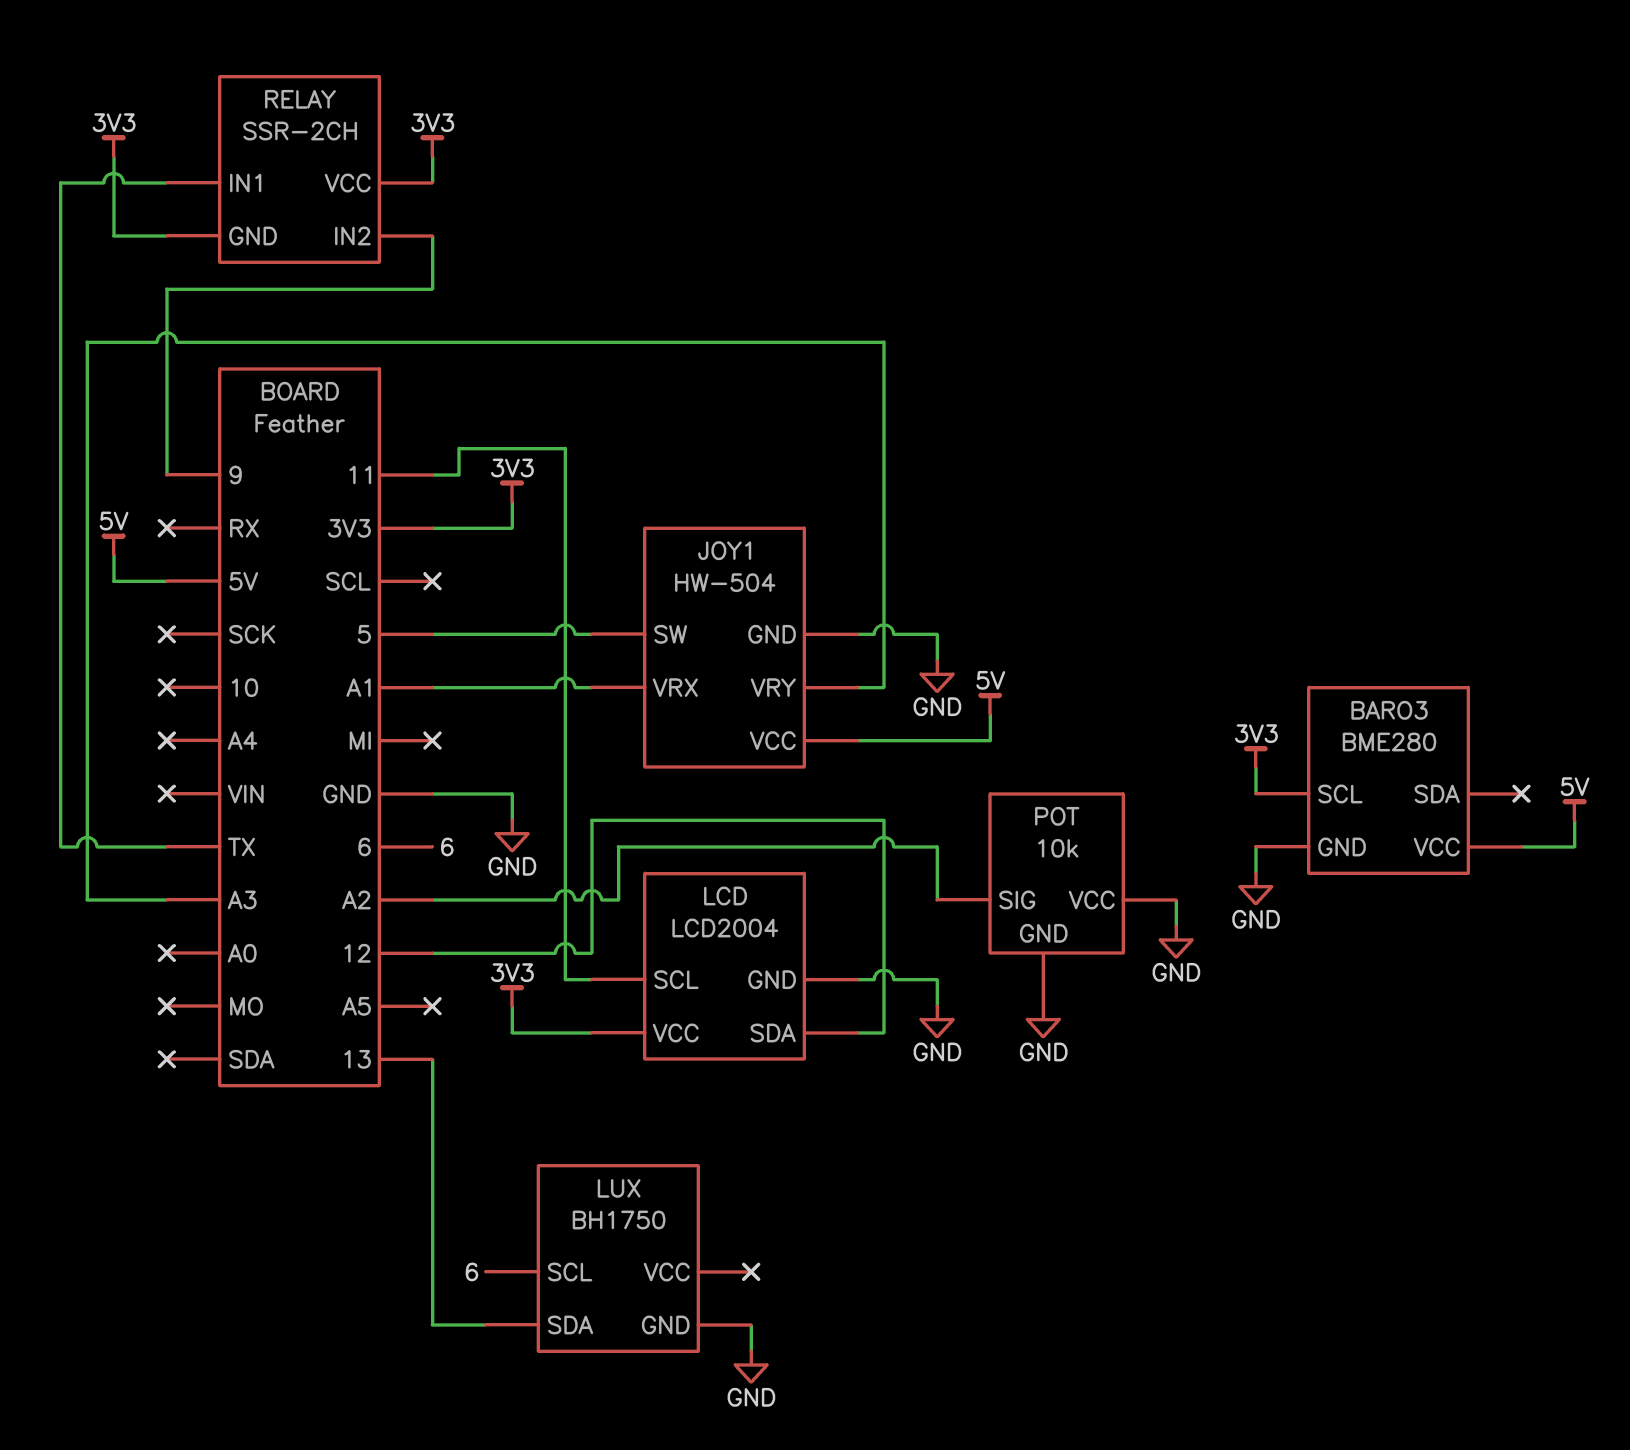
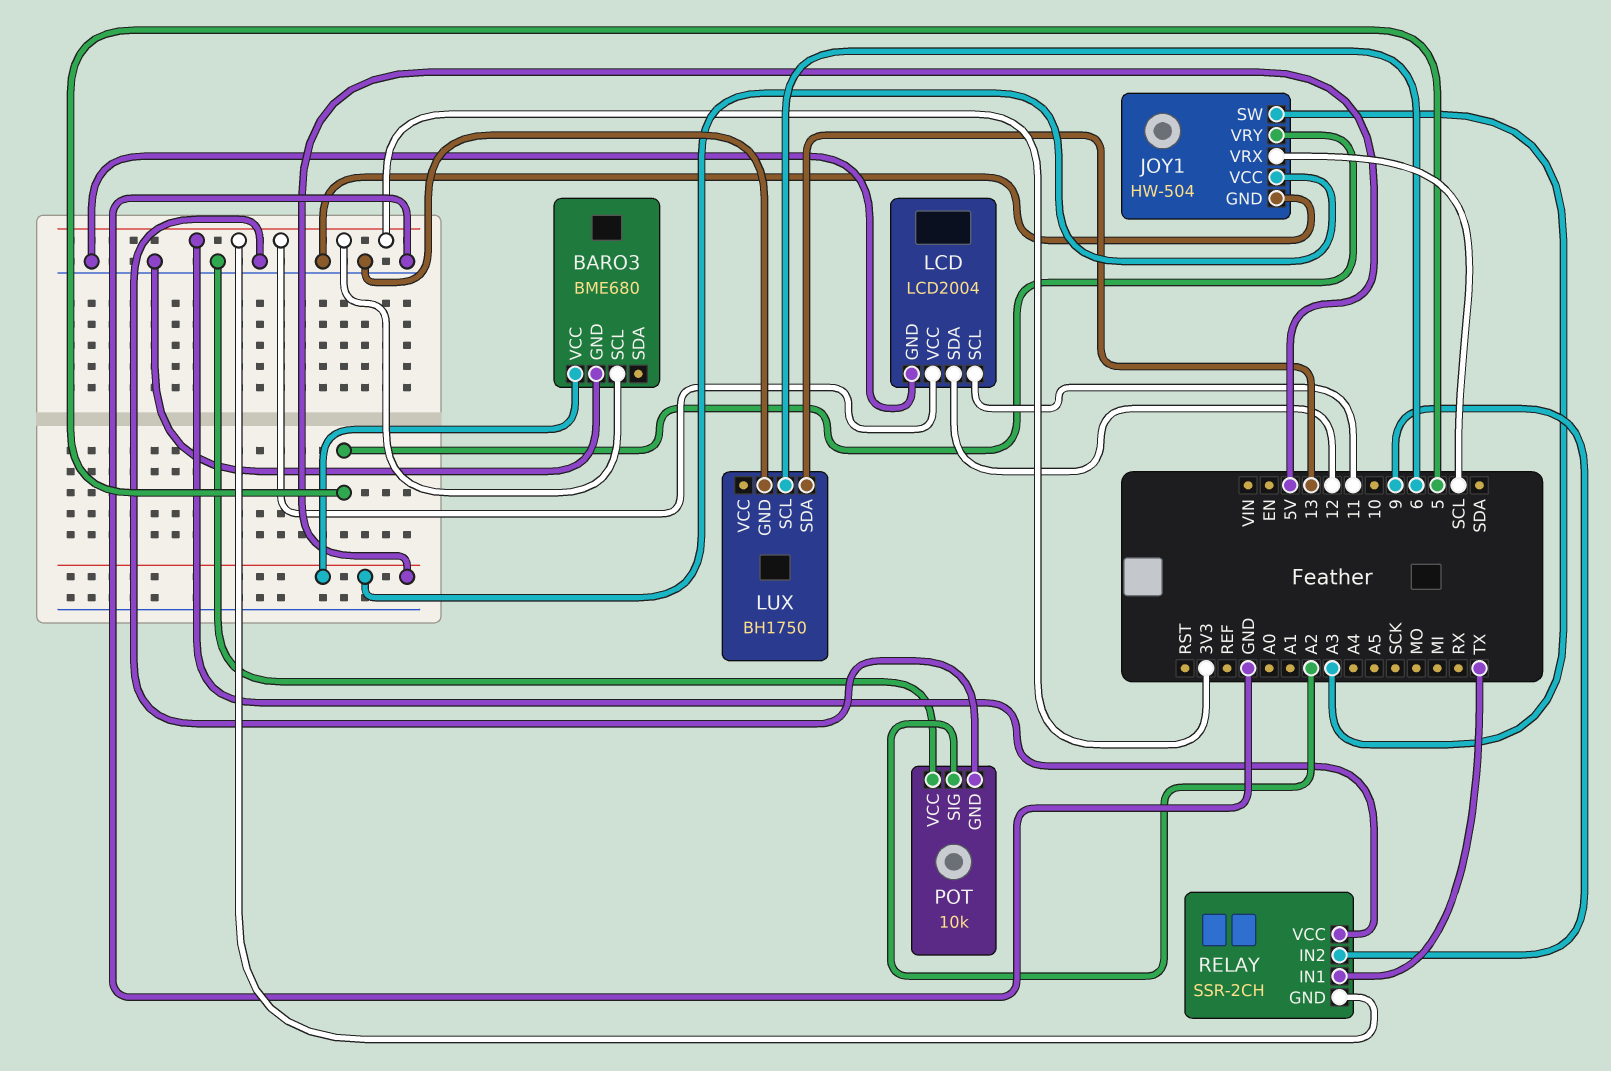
BARO3: BME280 -> BME680
JOY1 pin SW: 5 -> A3
JOY1 pin VRX: A1 -> SCL
JOY1 pin VRY: A3 -> 5

